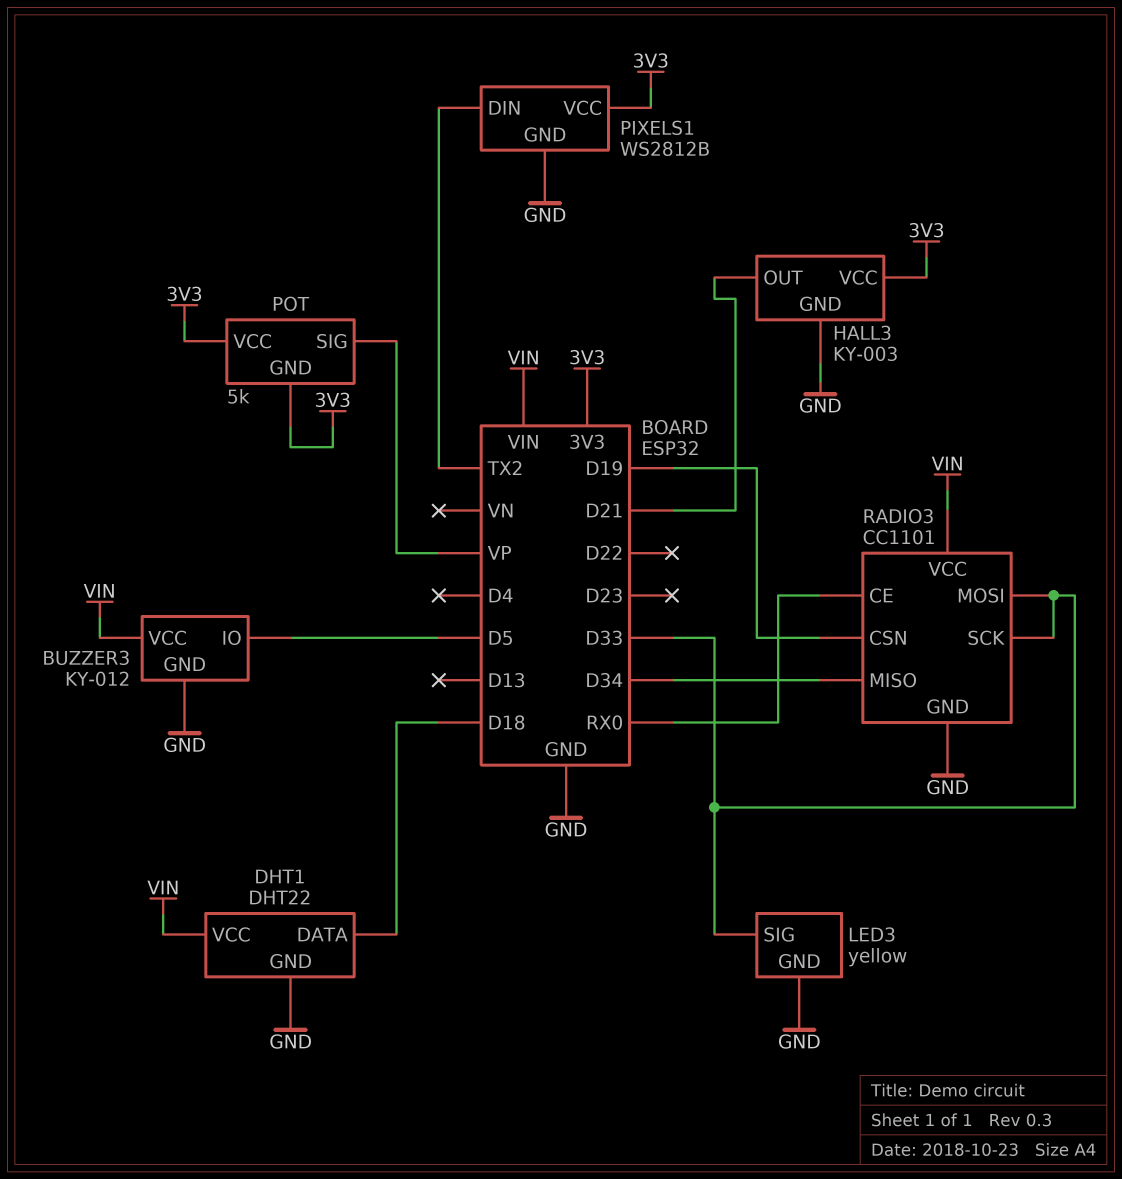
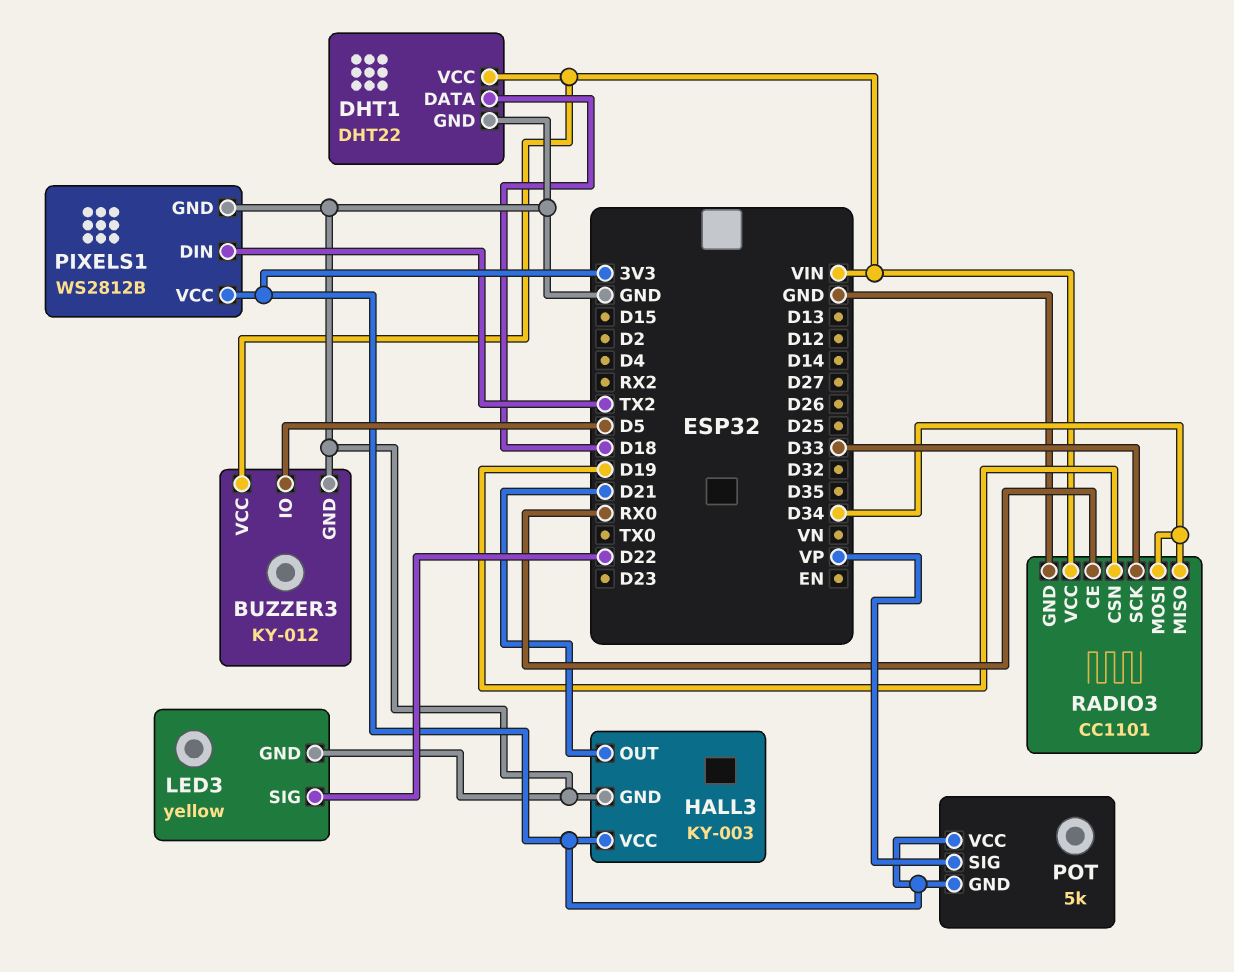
LED3 pin SIG: D33 -> D22
RADIO3 pin MOSI: D33 -> D34

